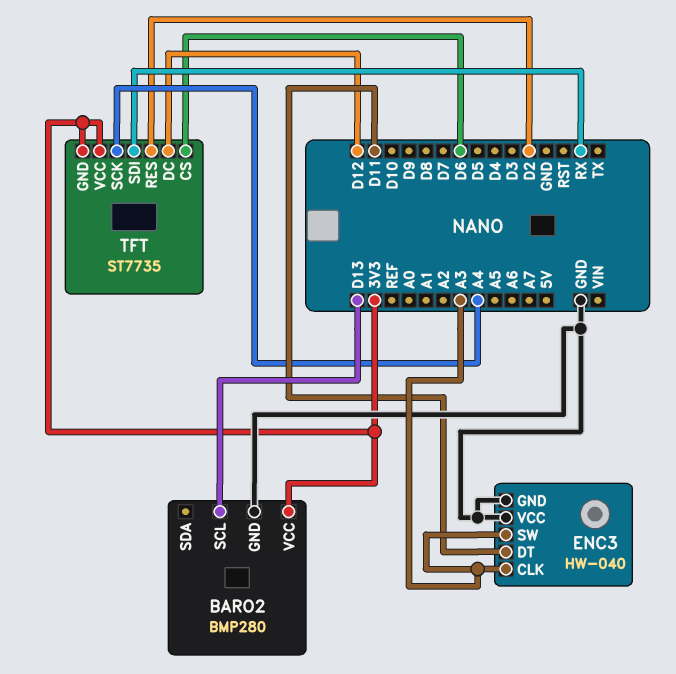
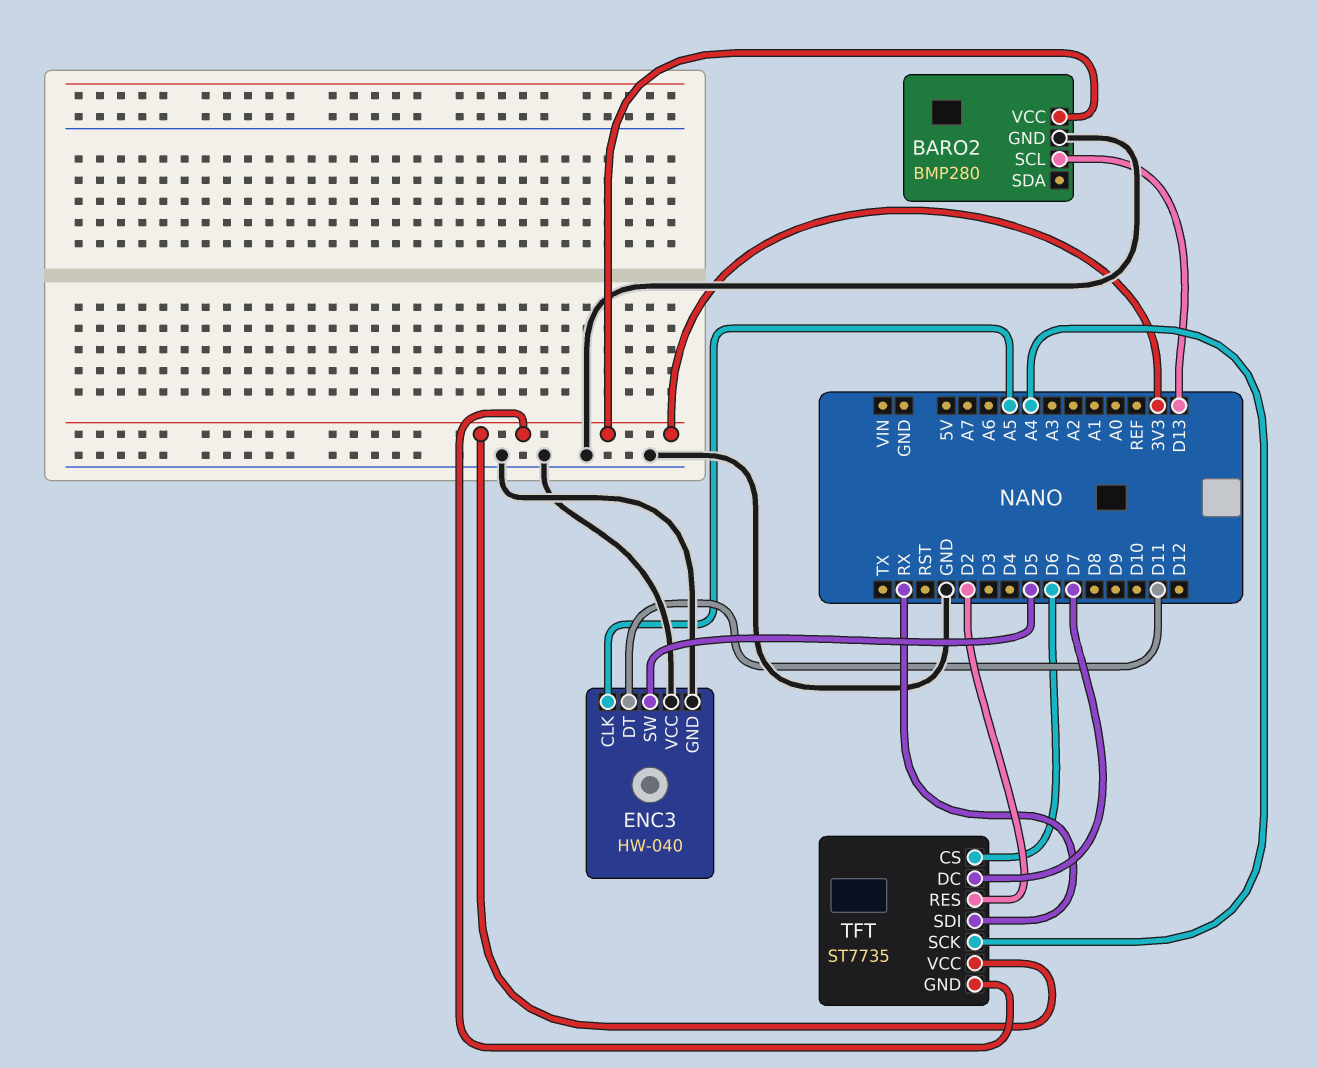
ENC3 pin CLK: A3 -> A5
ENC3 pin SW: A3 -> D5
TFT pin DC: D12 -> D7

